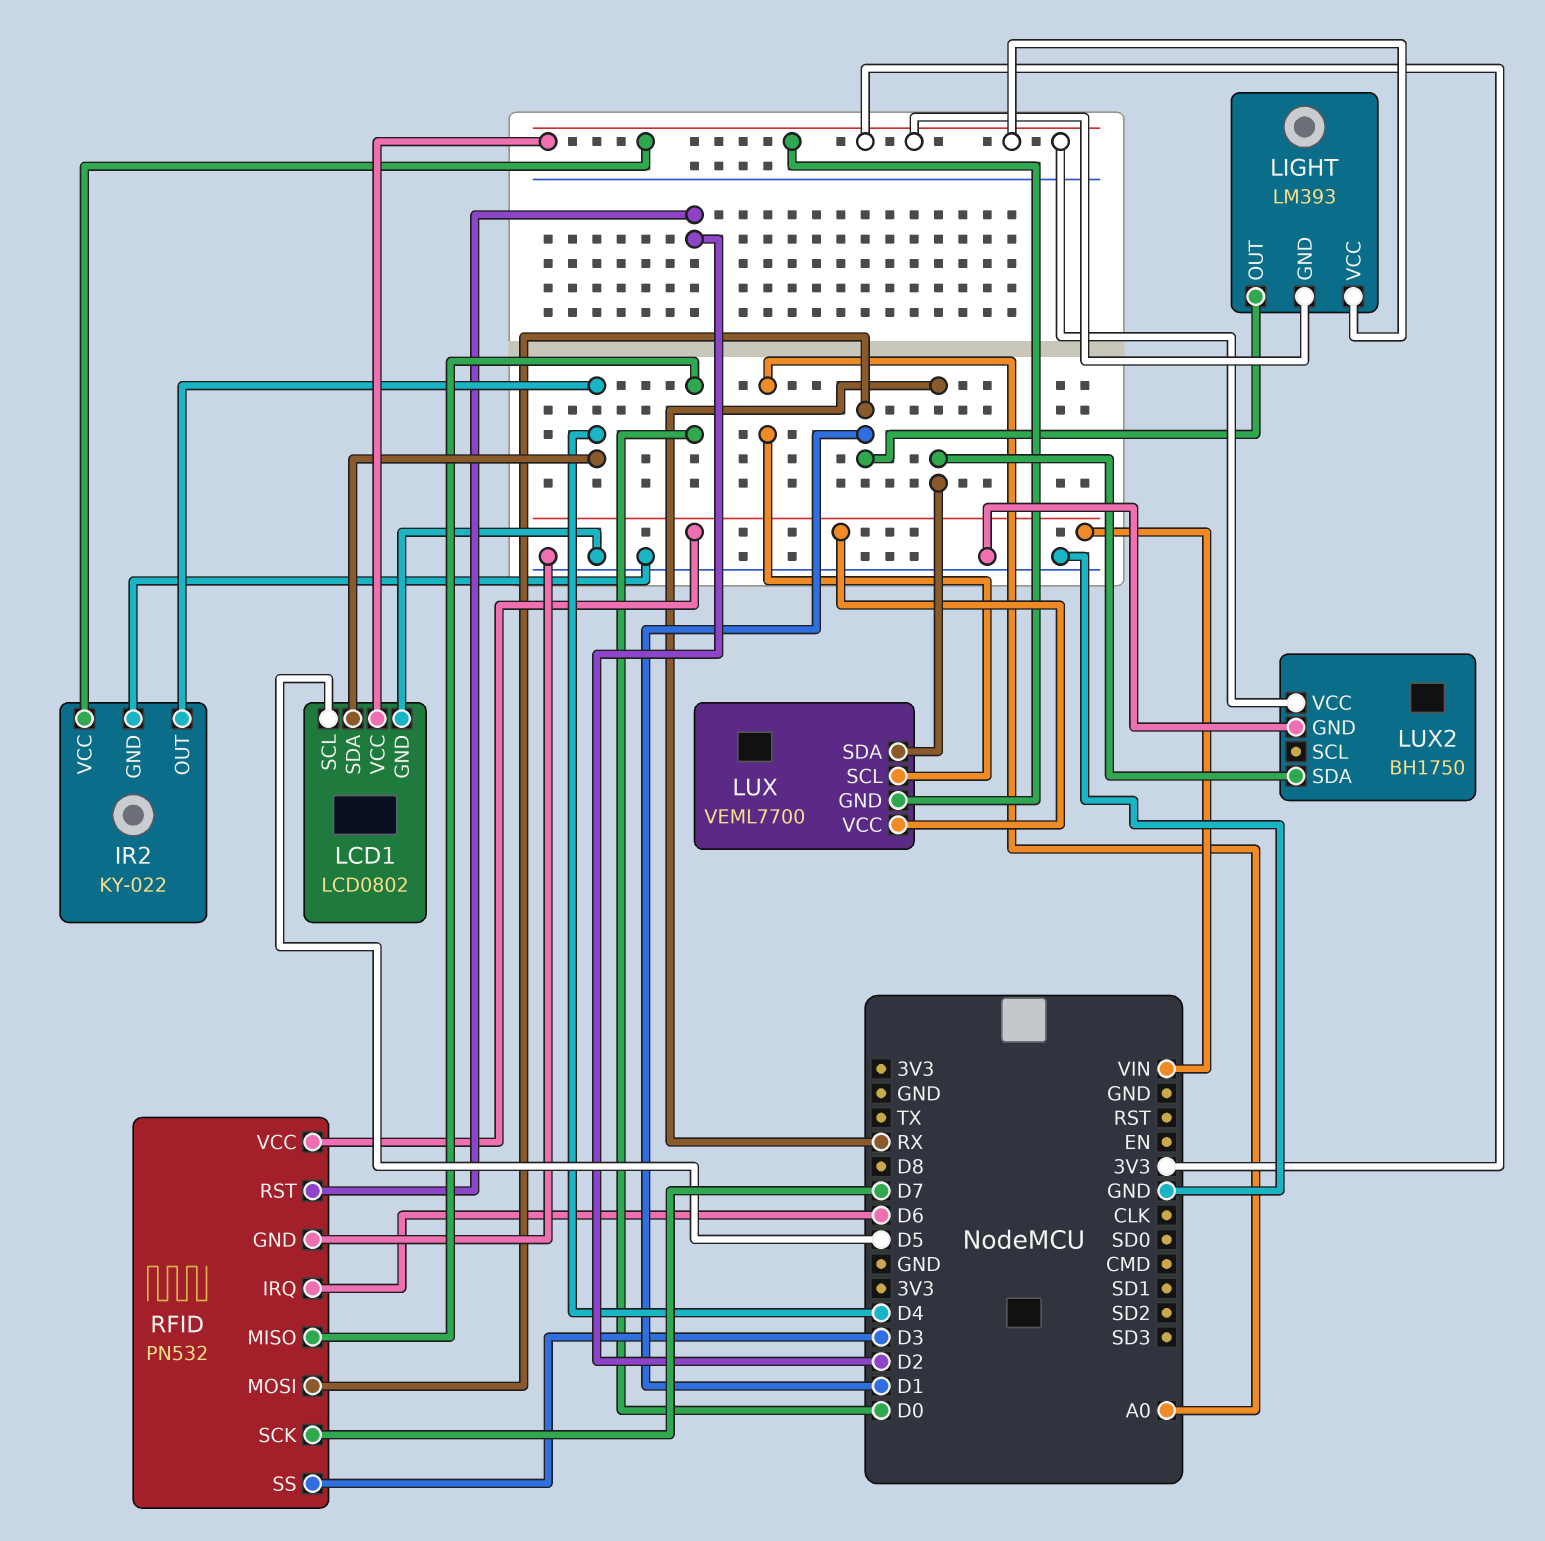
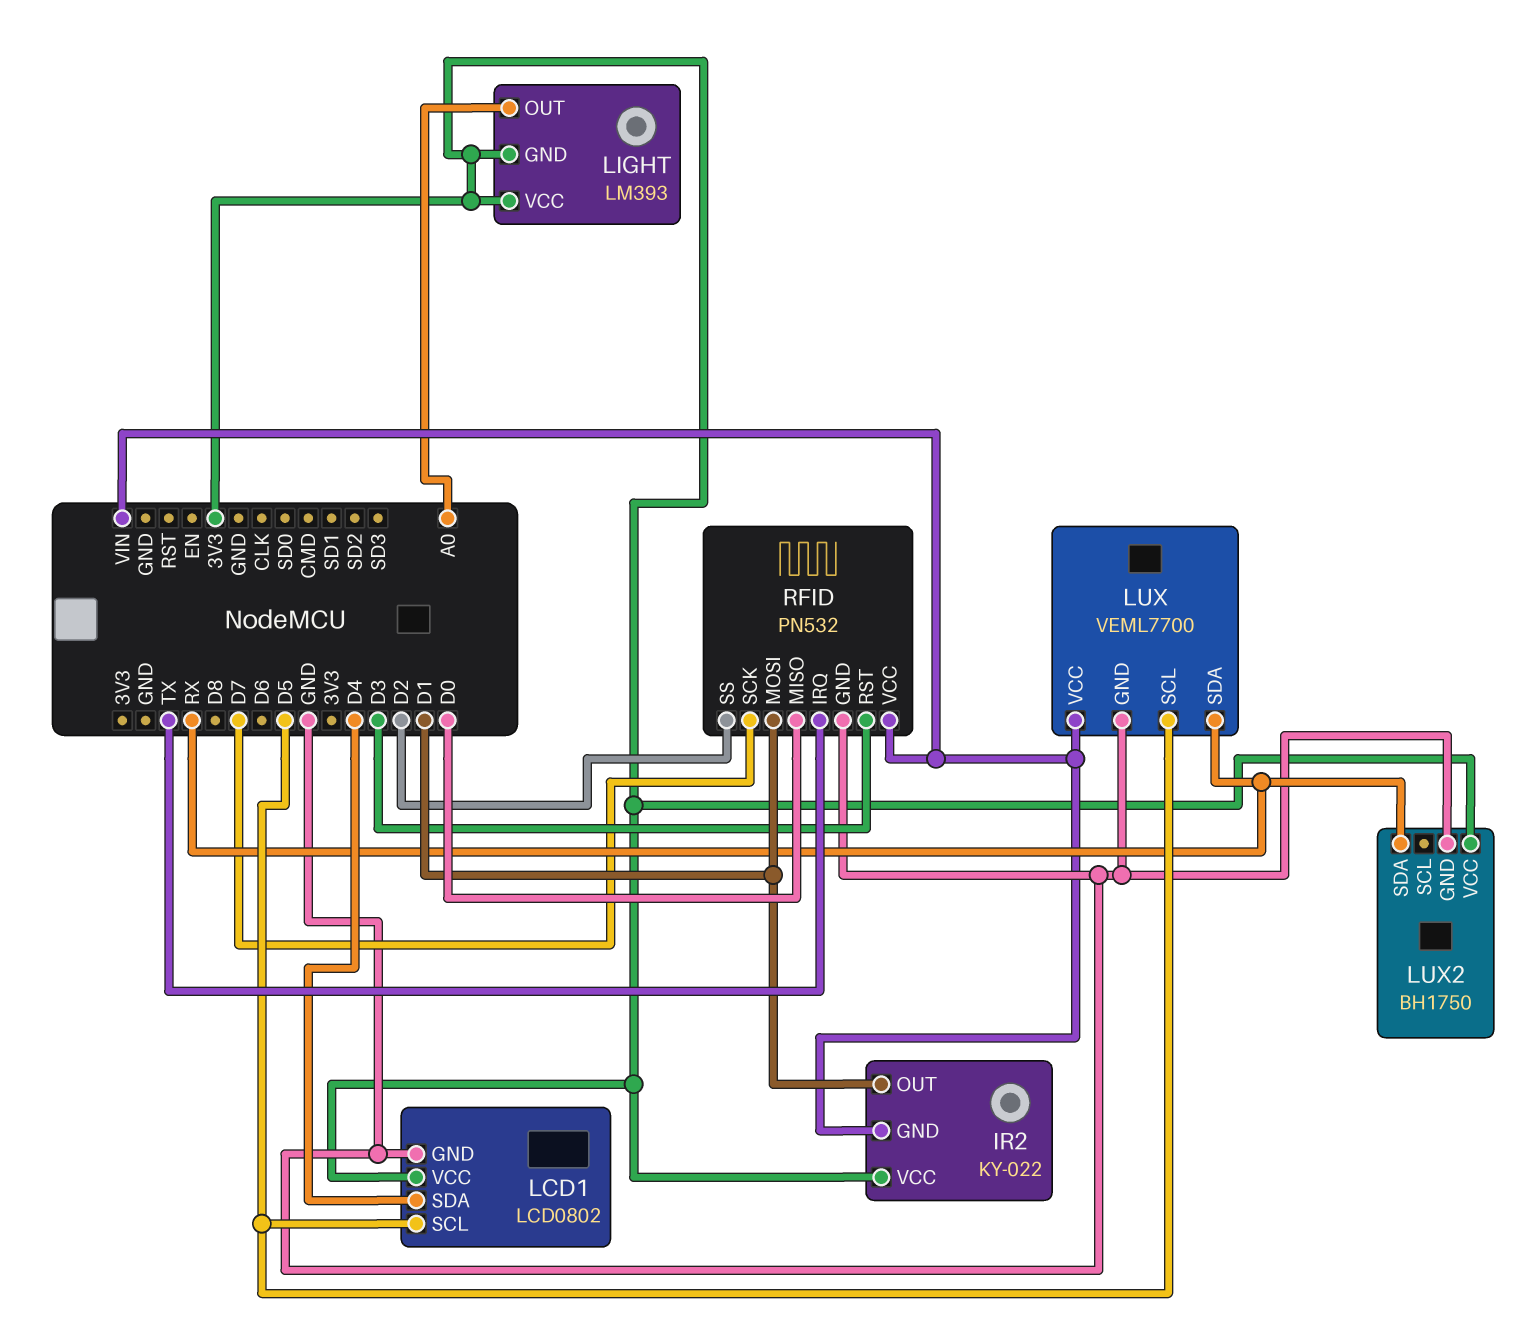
IR2 pin GND: GND -> VIN
IR2 pin OUT: D4 -> D1
LIGHT pin OUT: D1 -> A0
LUX pin GND: 3V3 -> GND
LUX pin SCL: A0 -> D5
RFID pin IRQ: D6 -> TX
RFID pin RST: D2 -> D3
RFID pin SS: D3 -> D2

